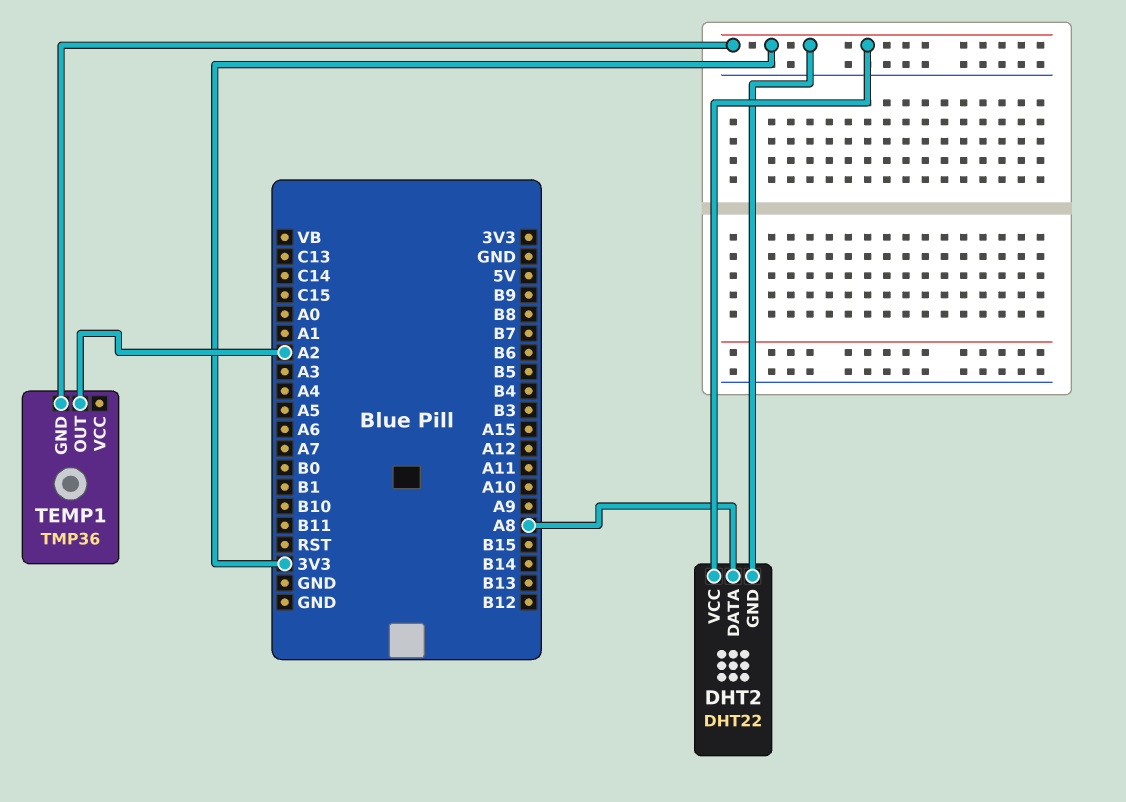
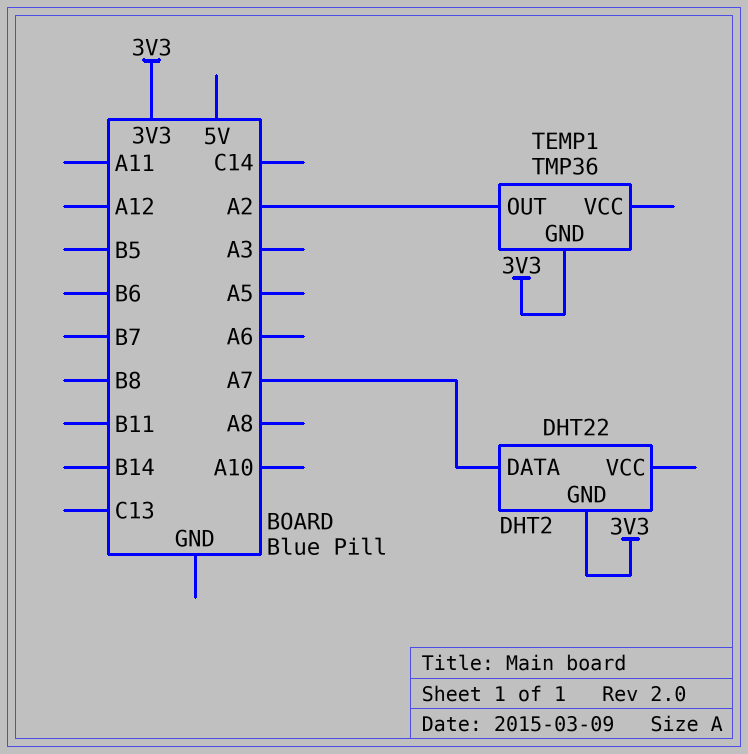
DHT2 pin DATA: A8 -> A7
DHT2 pin VCC: 3V3 -> none

